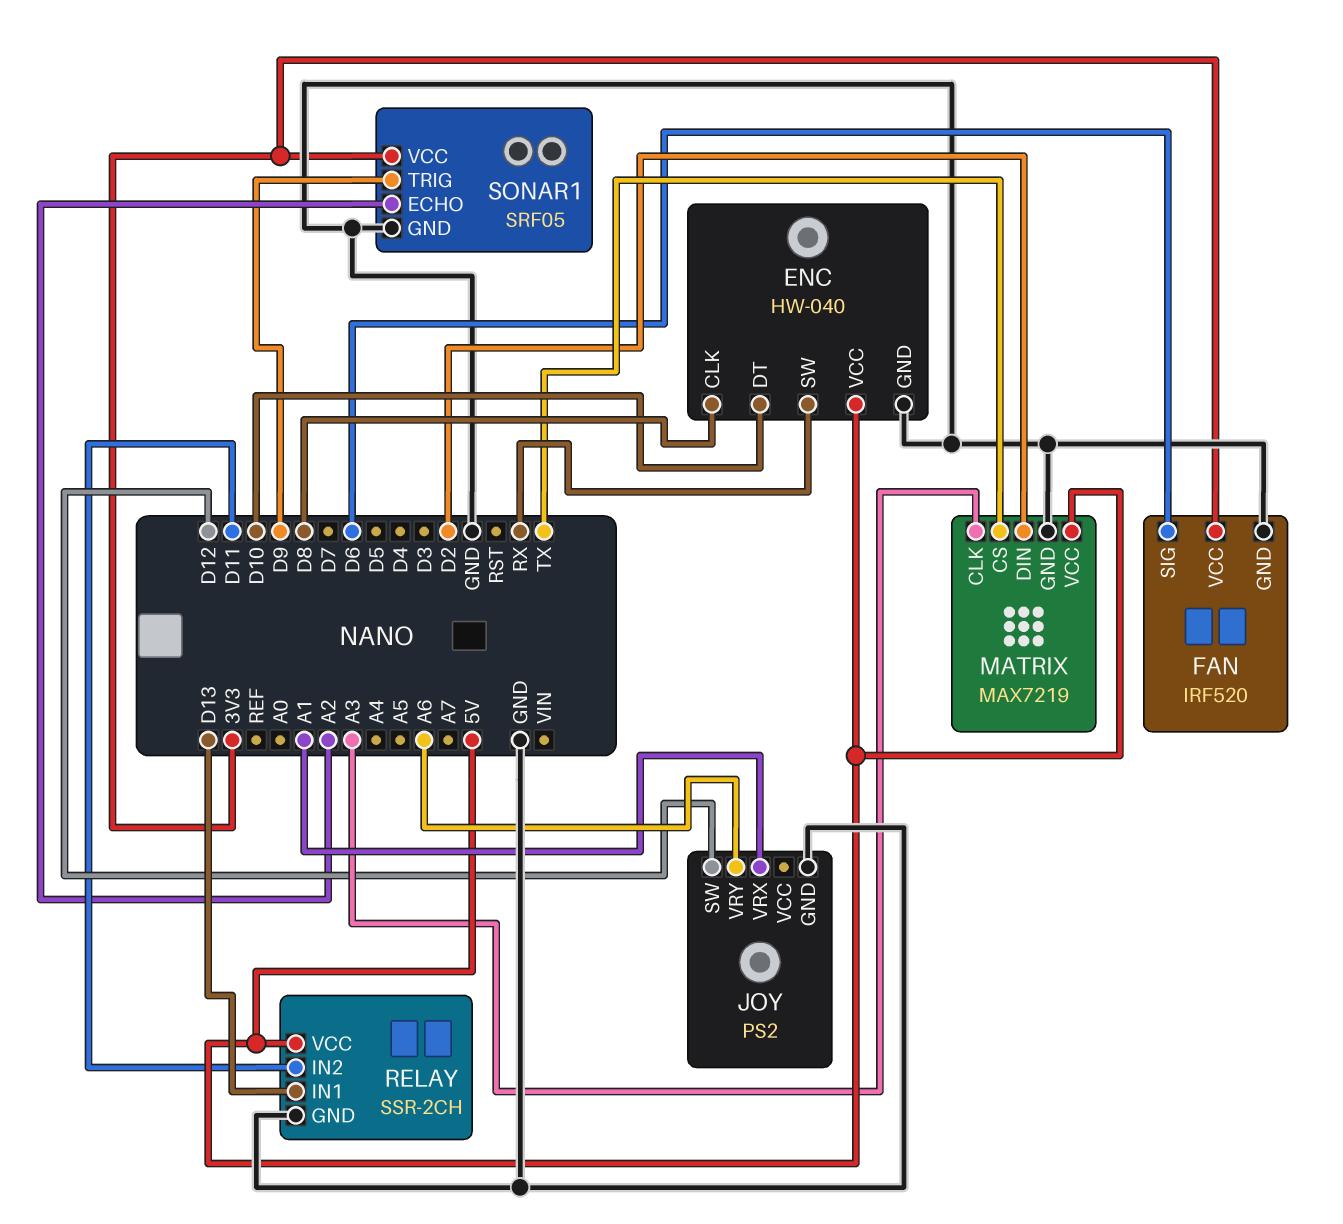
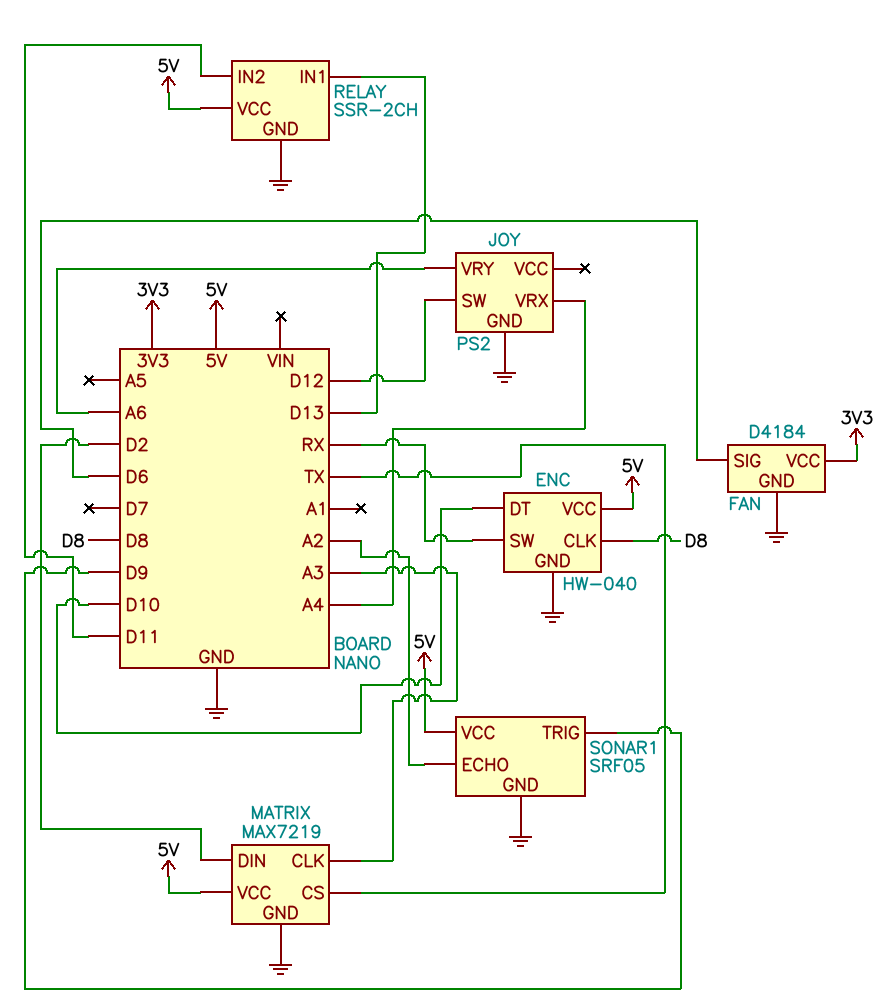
FAN: IRF520 -> D4184
JOY pin VRX: A1 -> A4
SONAR1 pin VCC: 3V3 -> 5V

